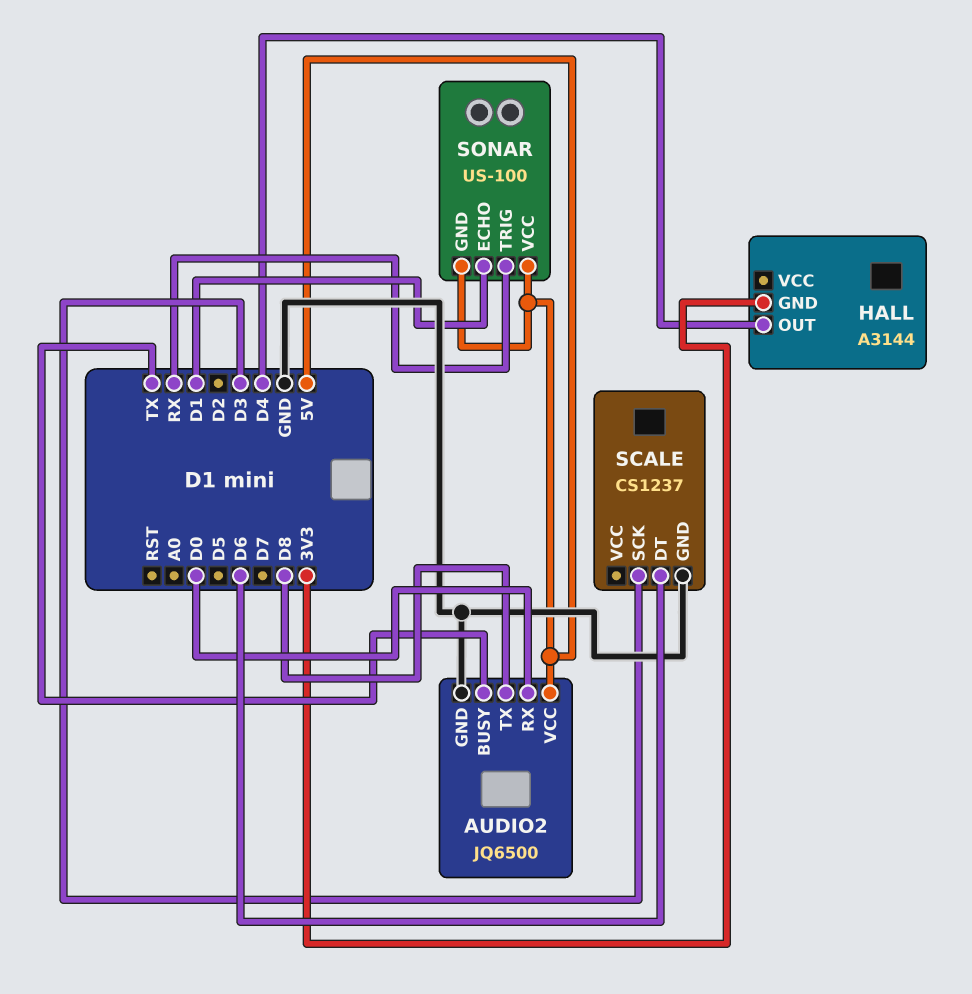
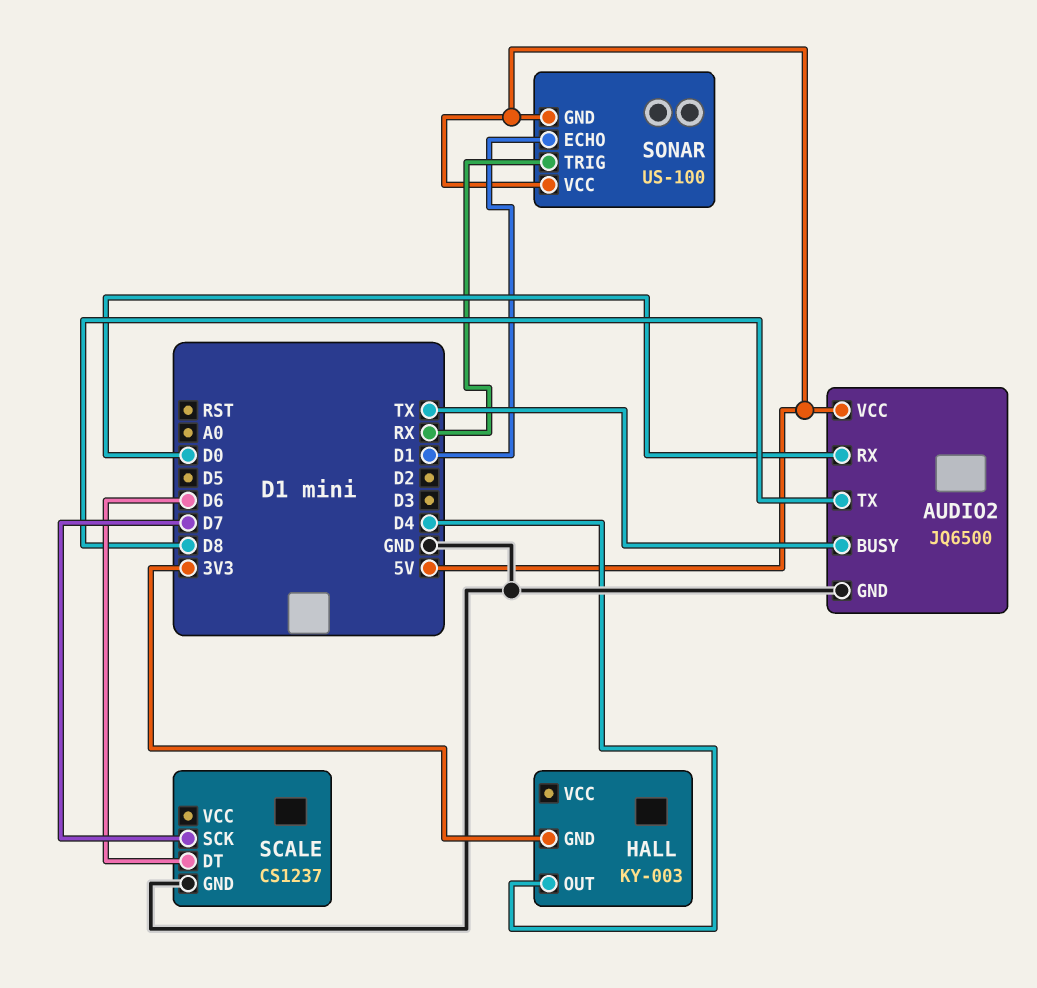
HALL: A3144 -> KY-003
SCALE pin SCK: D3 -> D7

